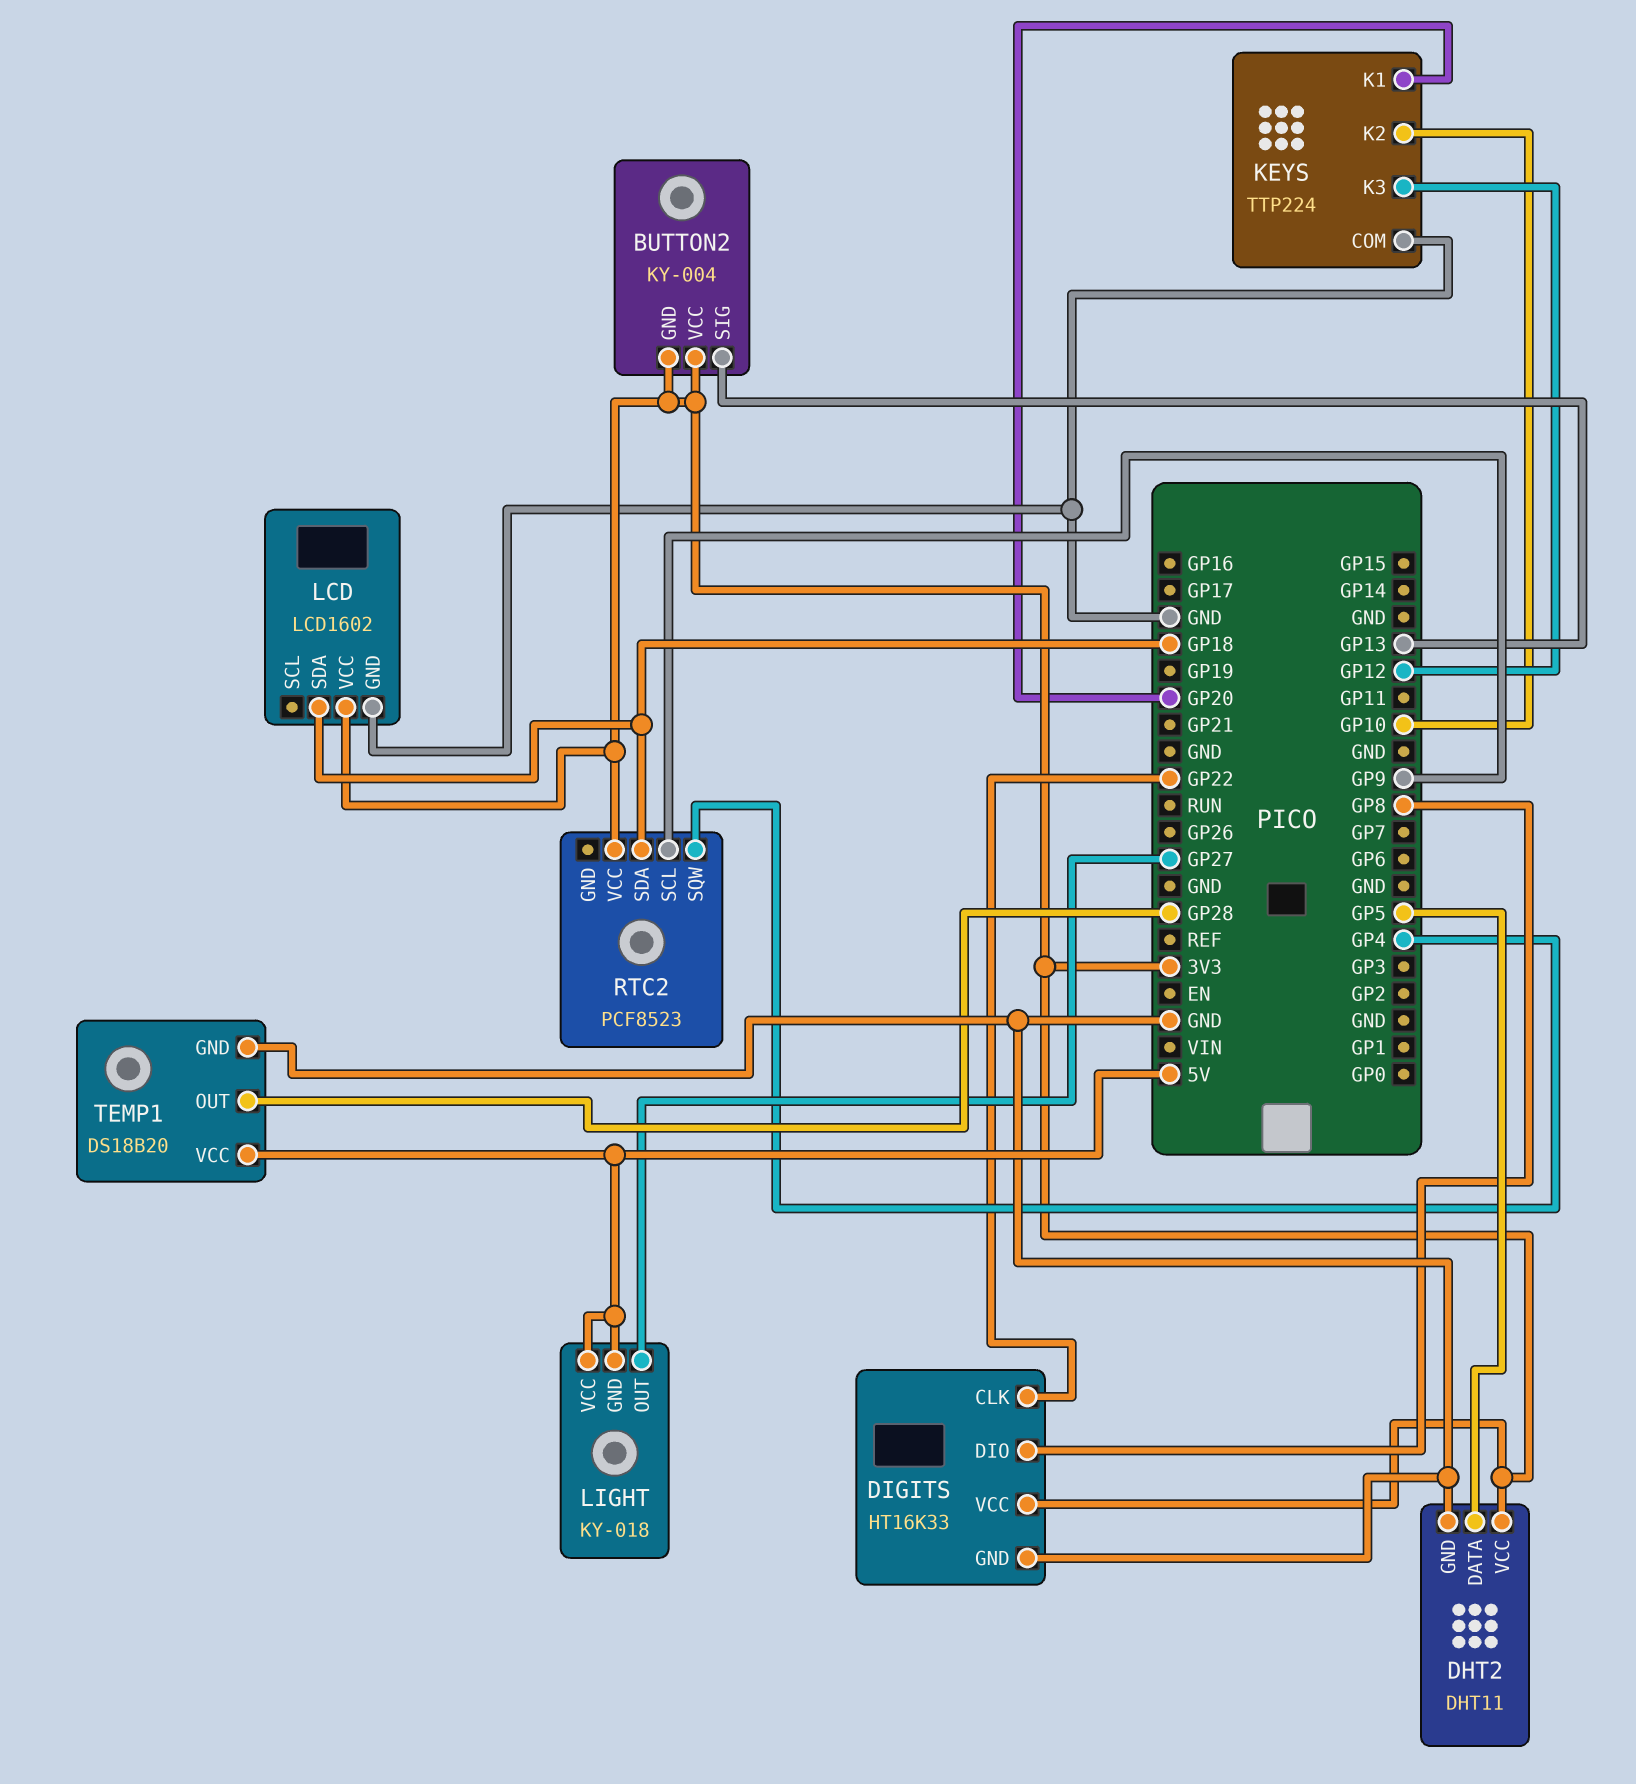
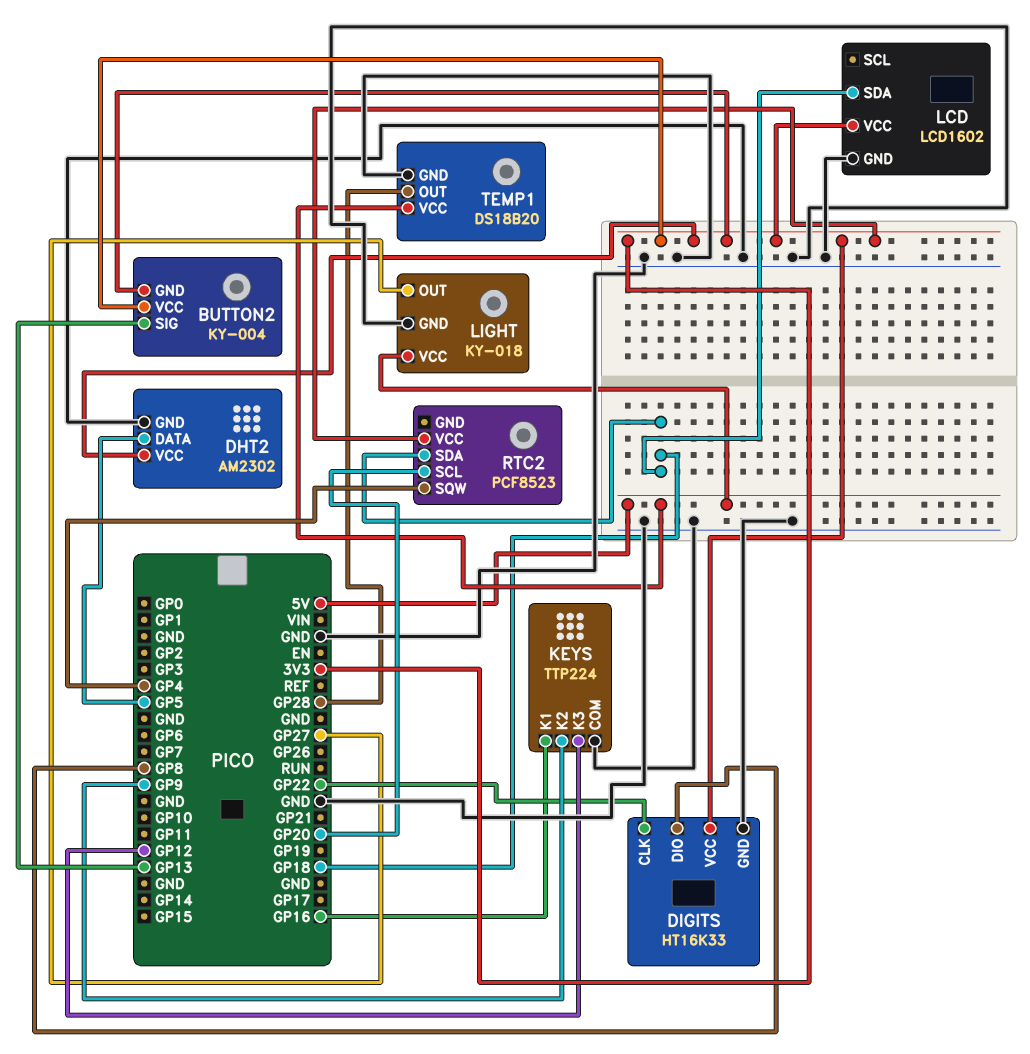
DHT2: DHT11 -> AM2302
KEYS pin K1: GP20 -> GP16
KEYS pin K2: GP10 -> GP9
LIGHT pin GND: 5V -> GND
RTC2 pin SCL: GP9 -> GP20

